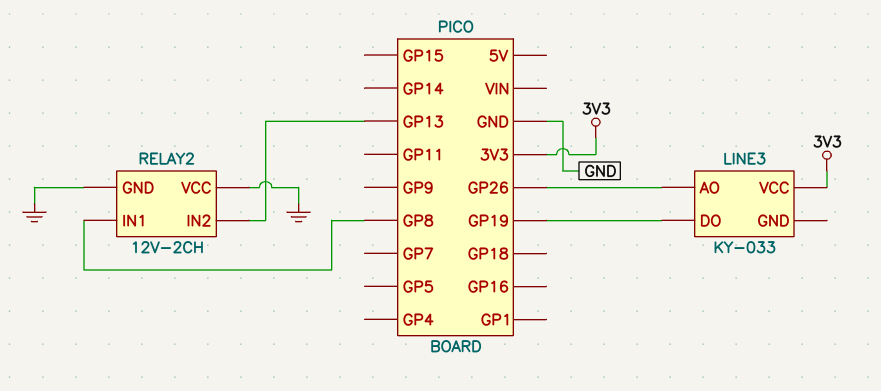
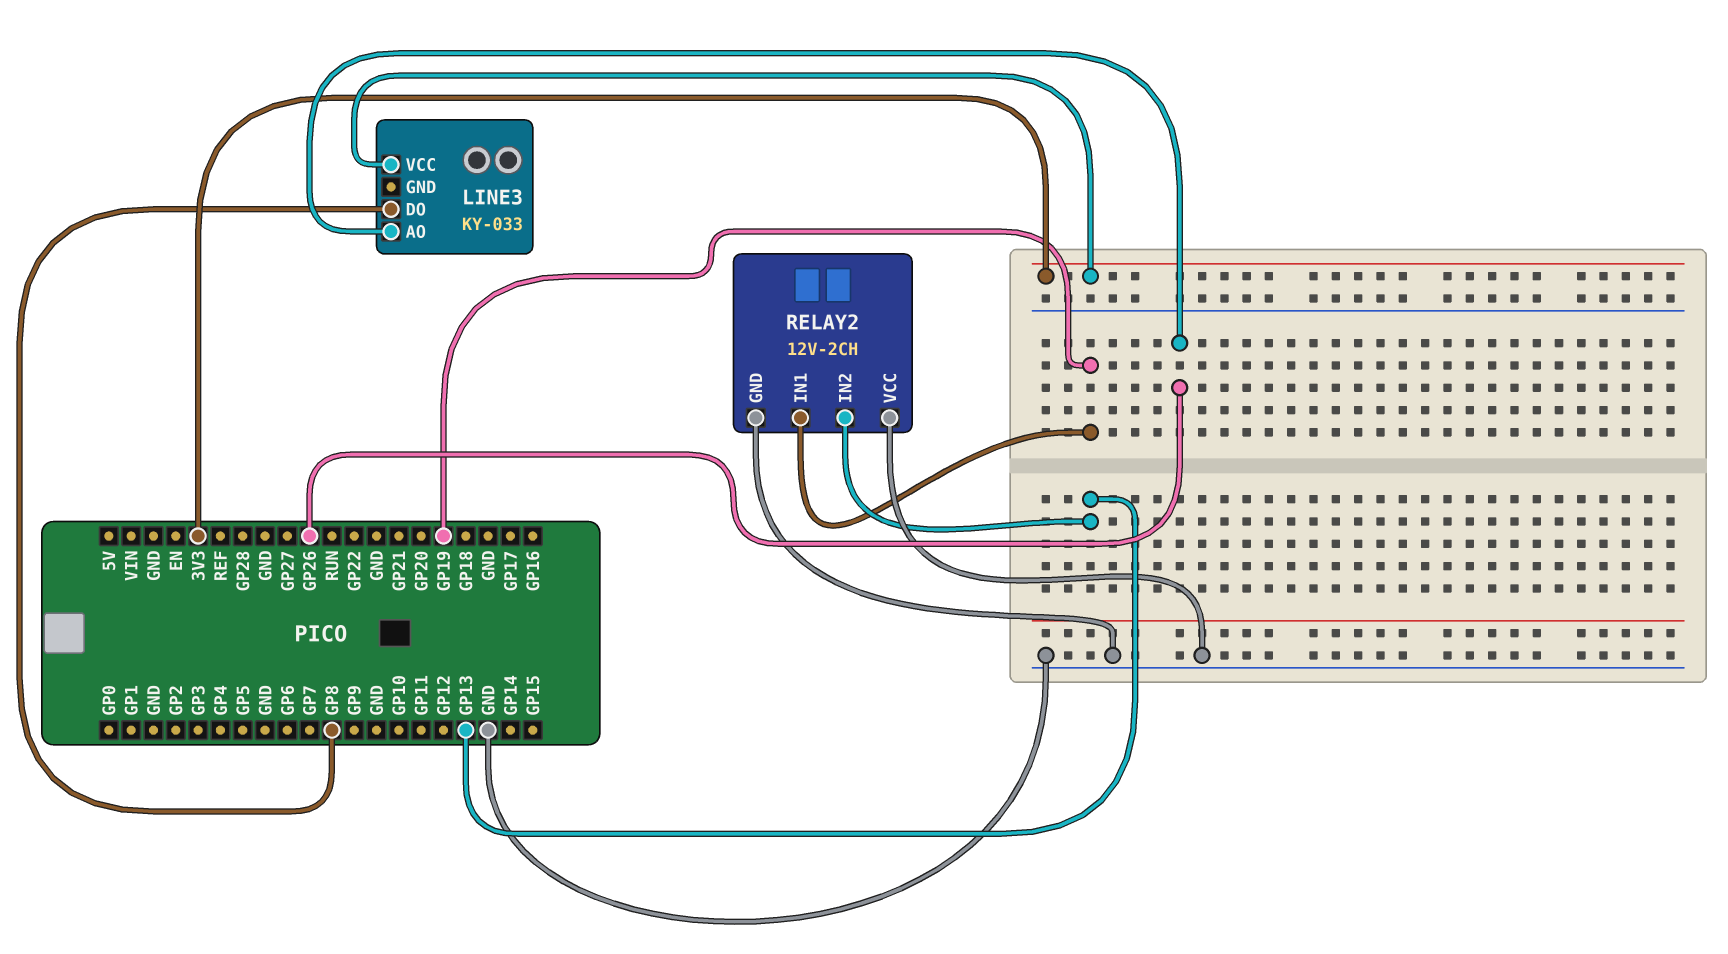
LINE3 pin DO: GP19 -> GP8
RELAY2 pin IN1: GP8 -> GP19

